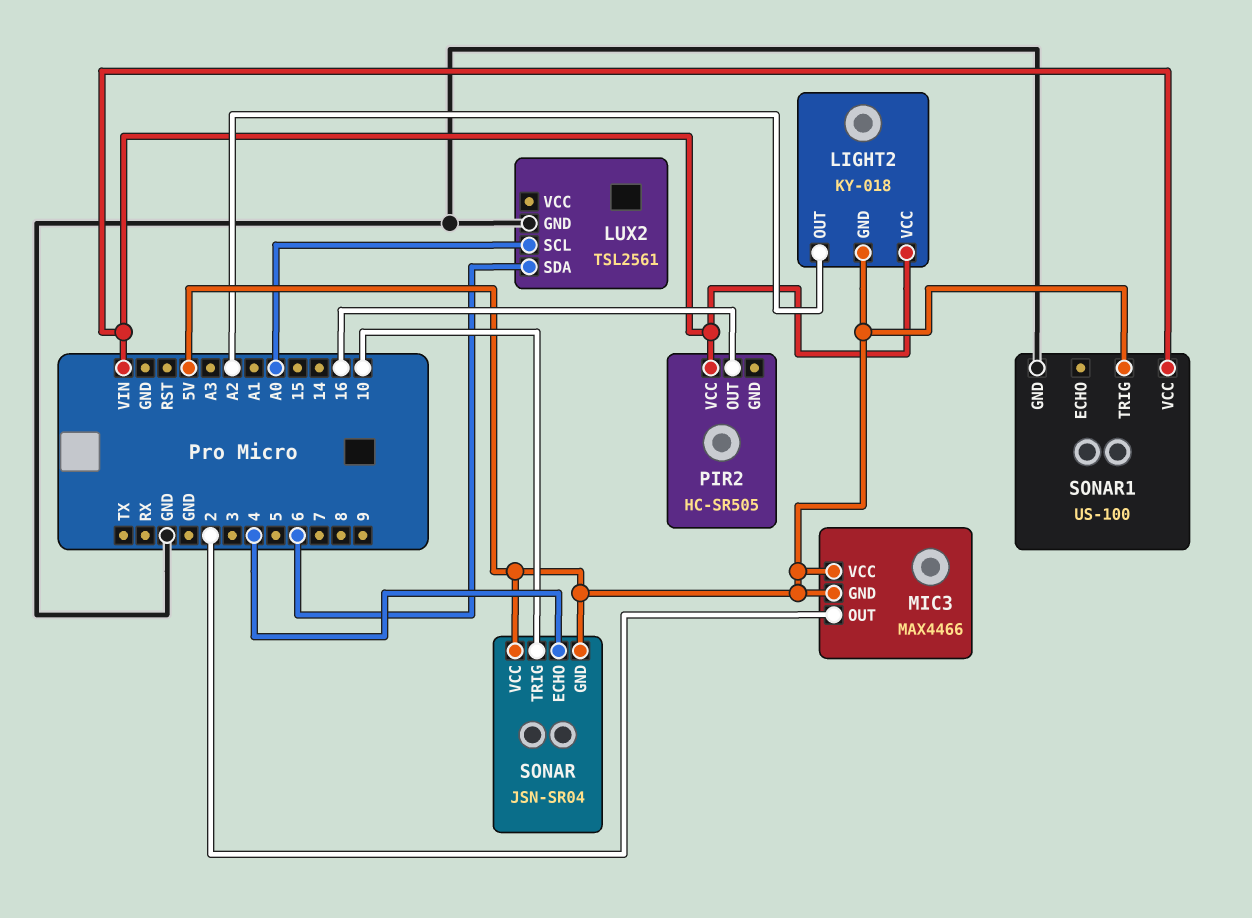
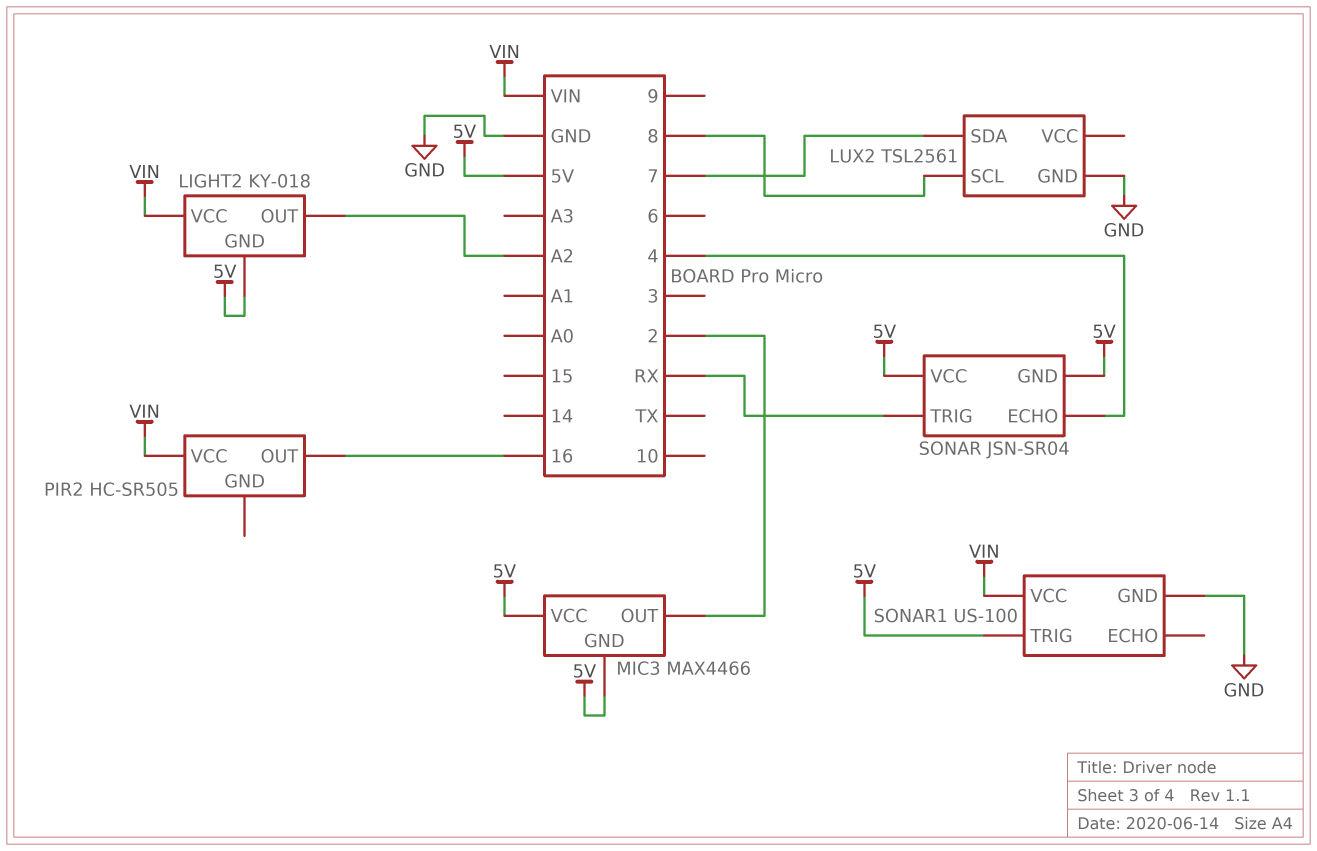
LUX2 pin SCL: A0 -> 8
LUX2 pin SDA: 6 -> 7
SONAR pin TRIG: 10 -> RX

